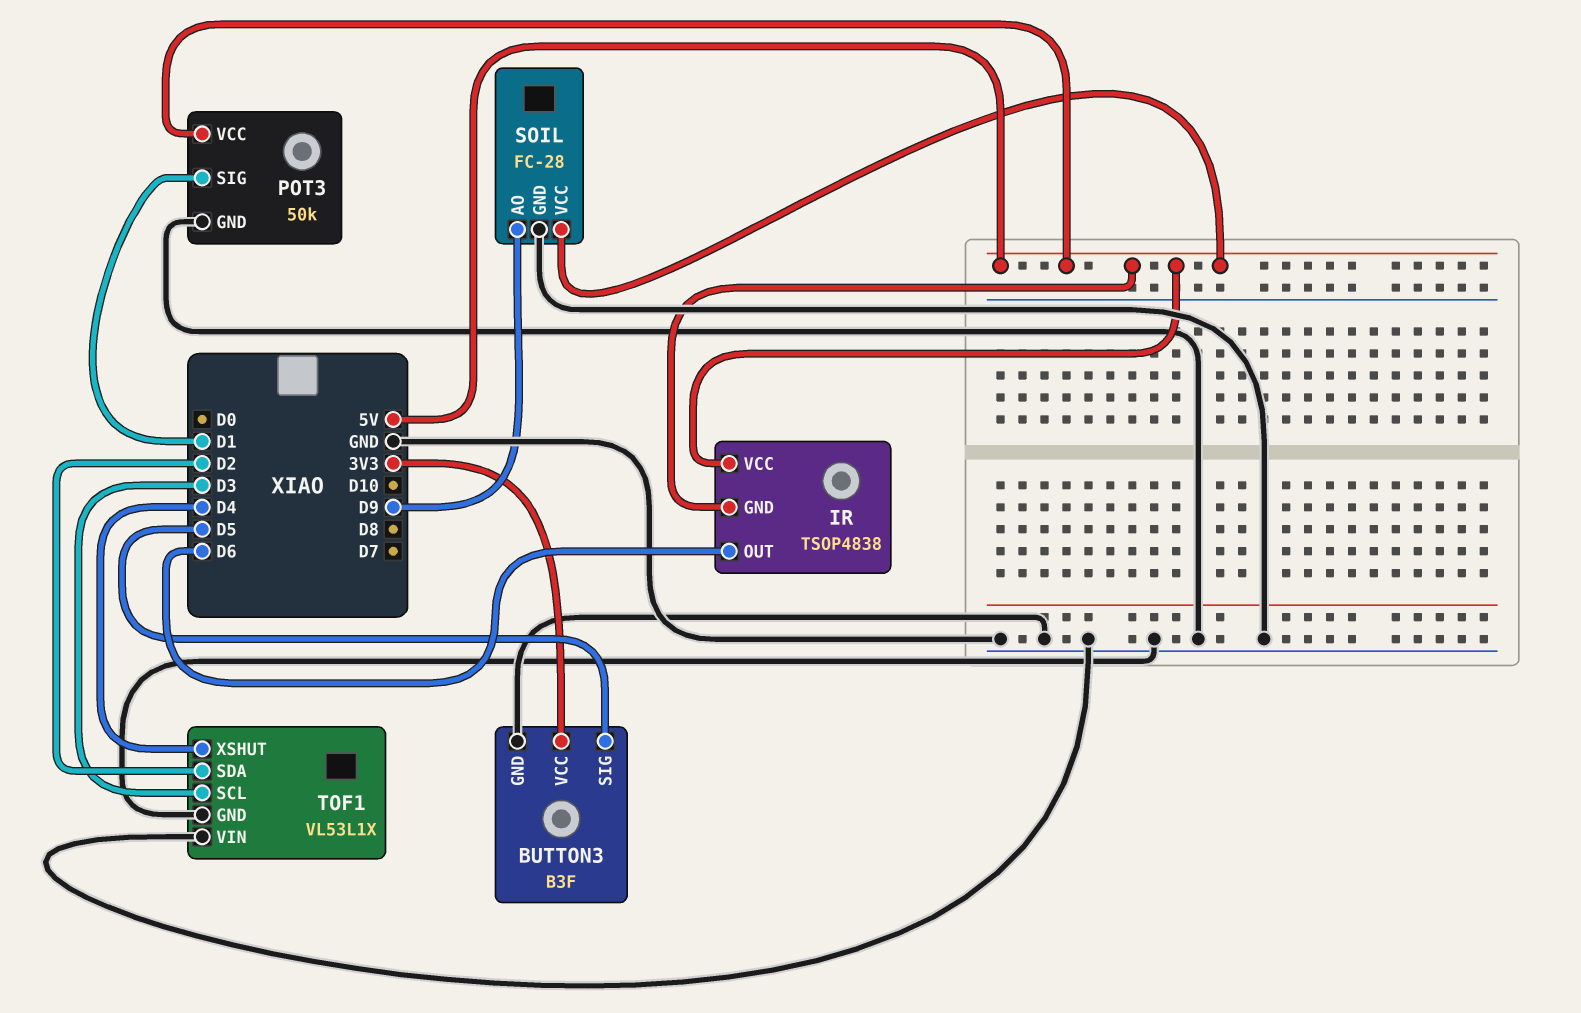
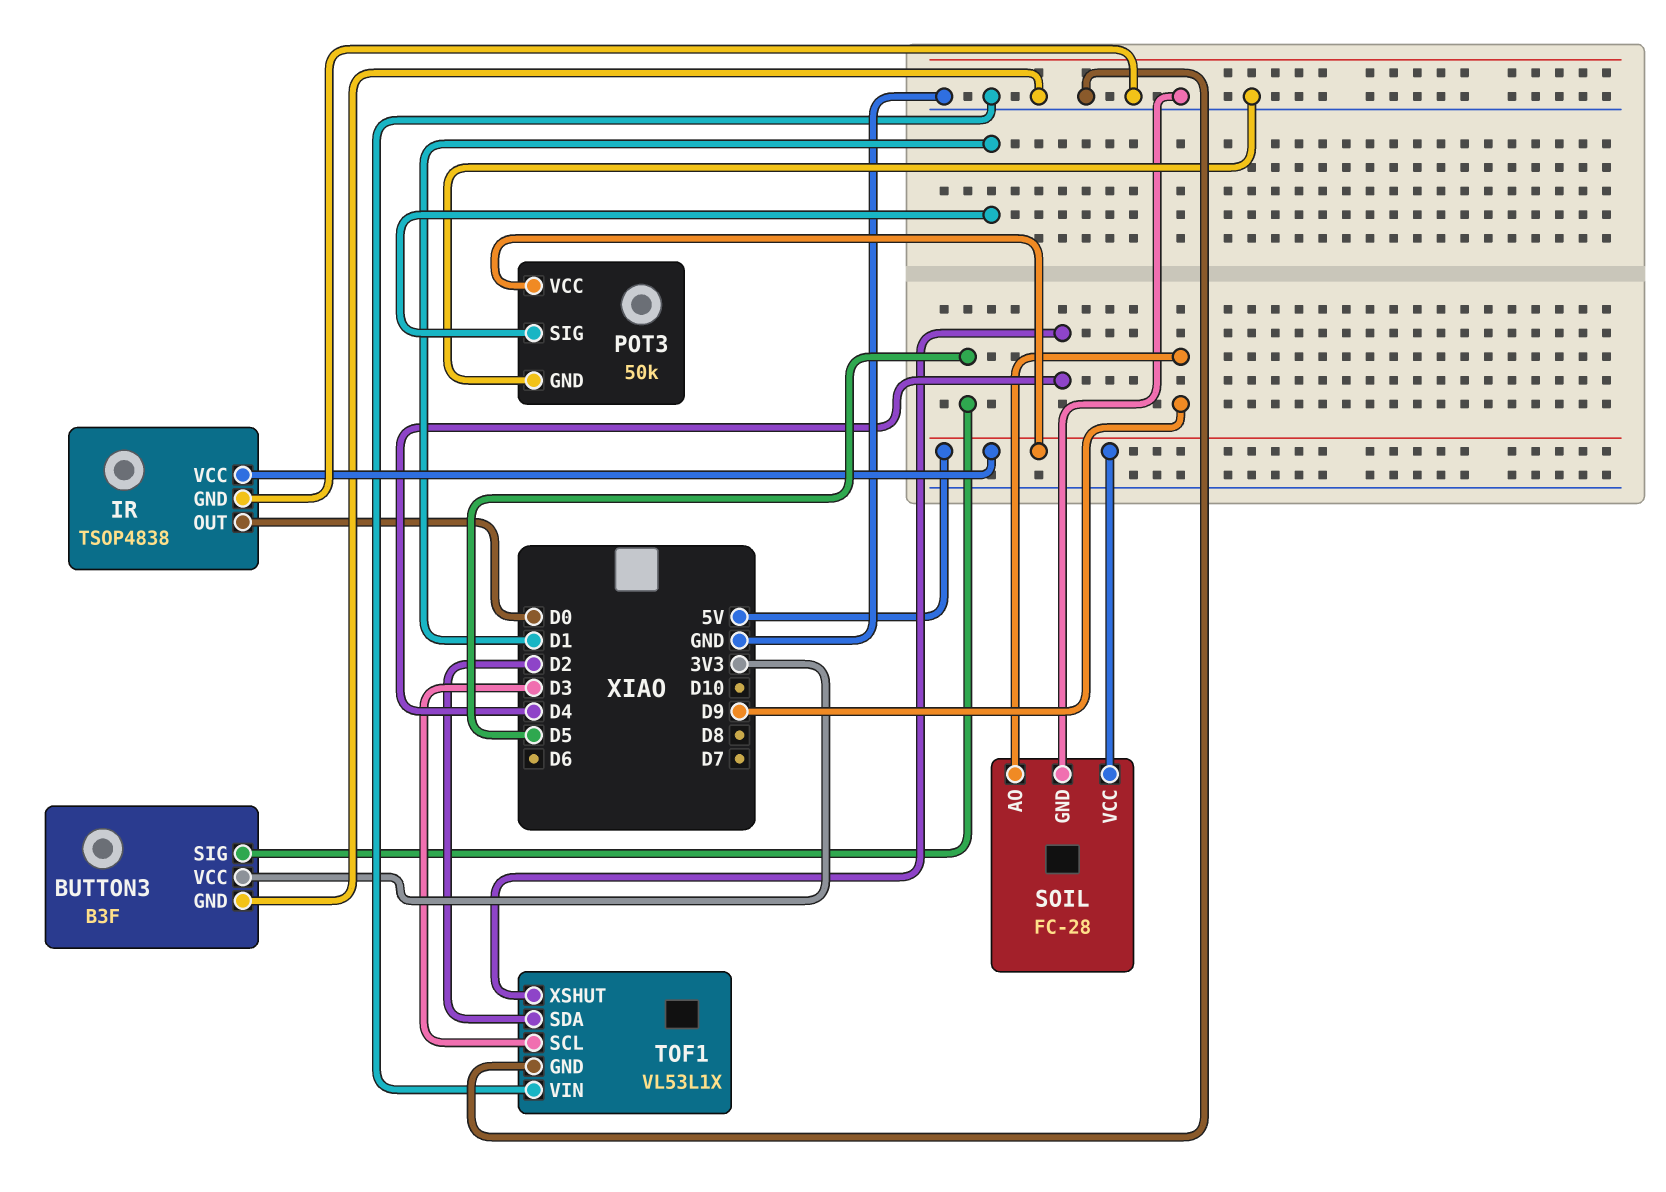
IR pin GND: 5V -> GND
IR pin OUT: D6 -> D0

